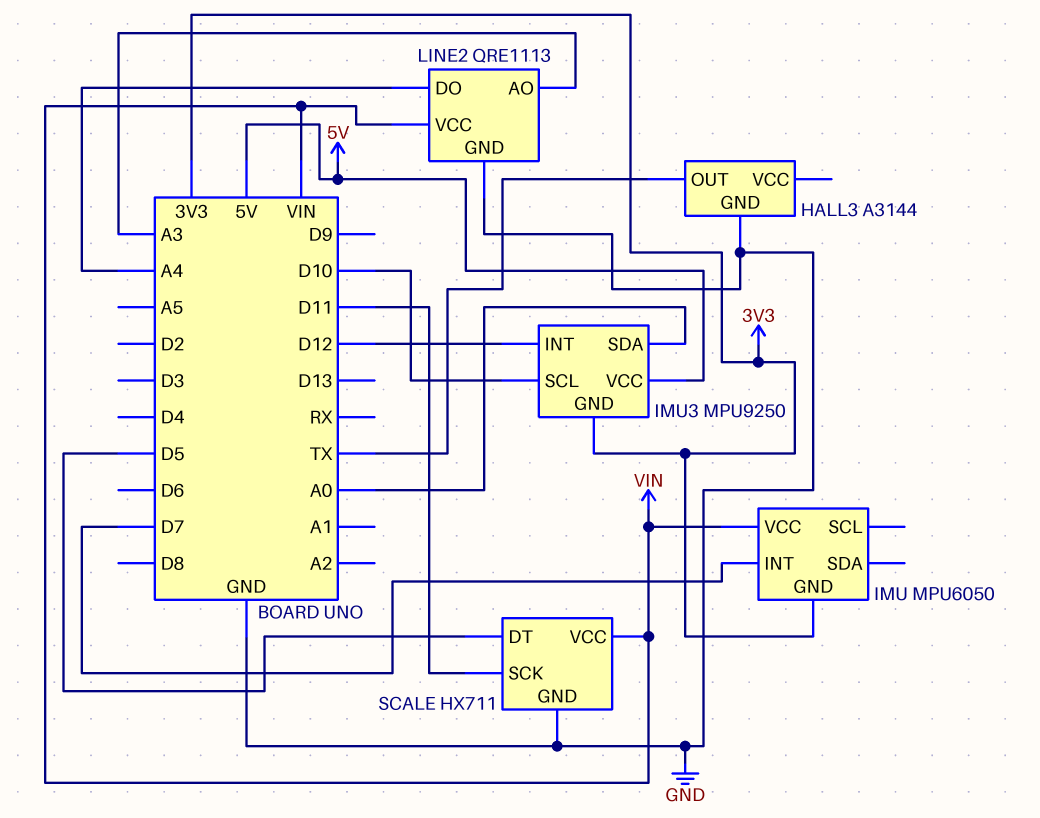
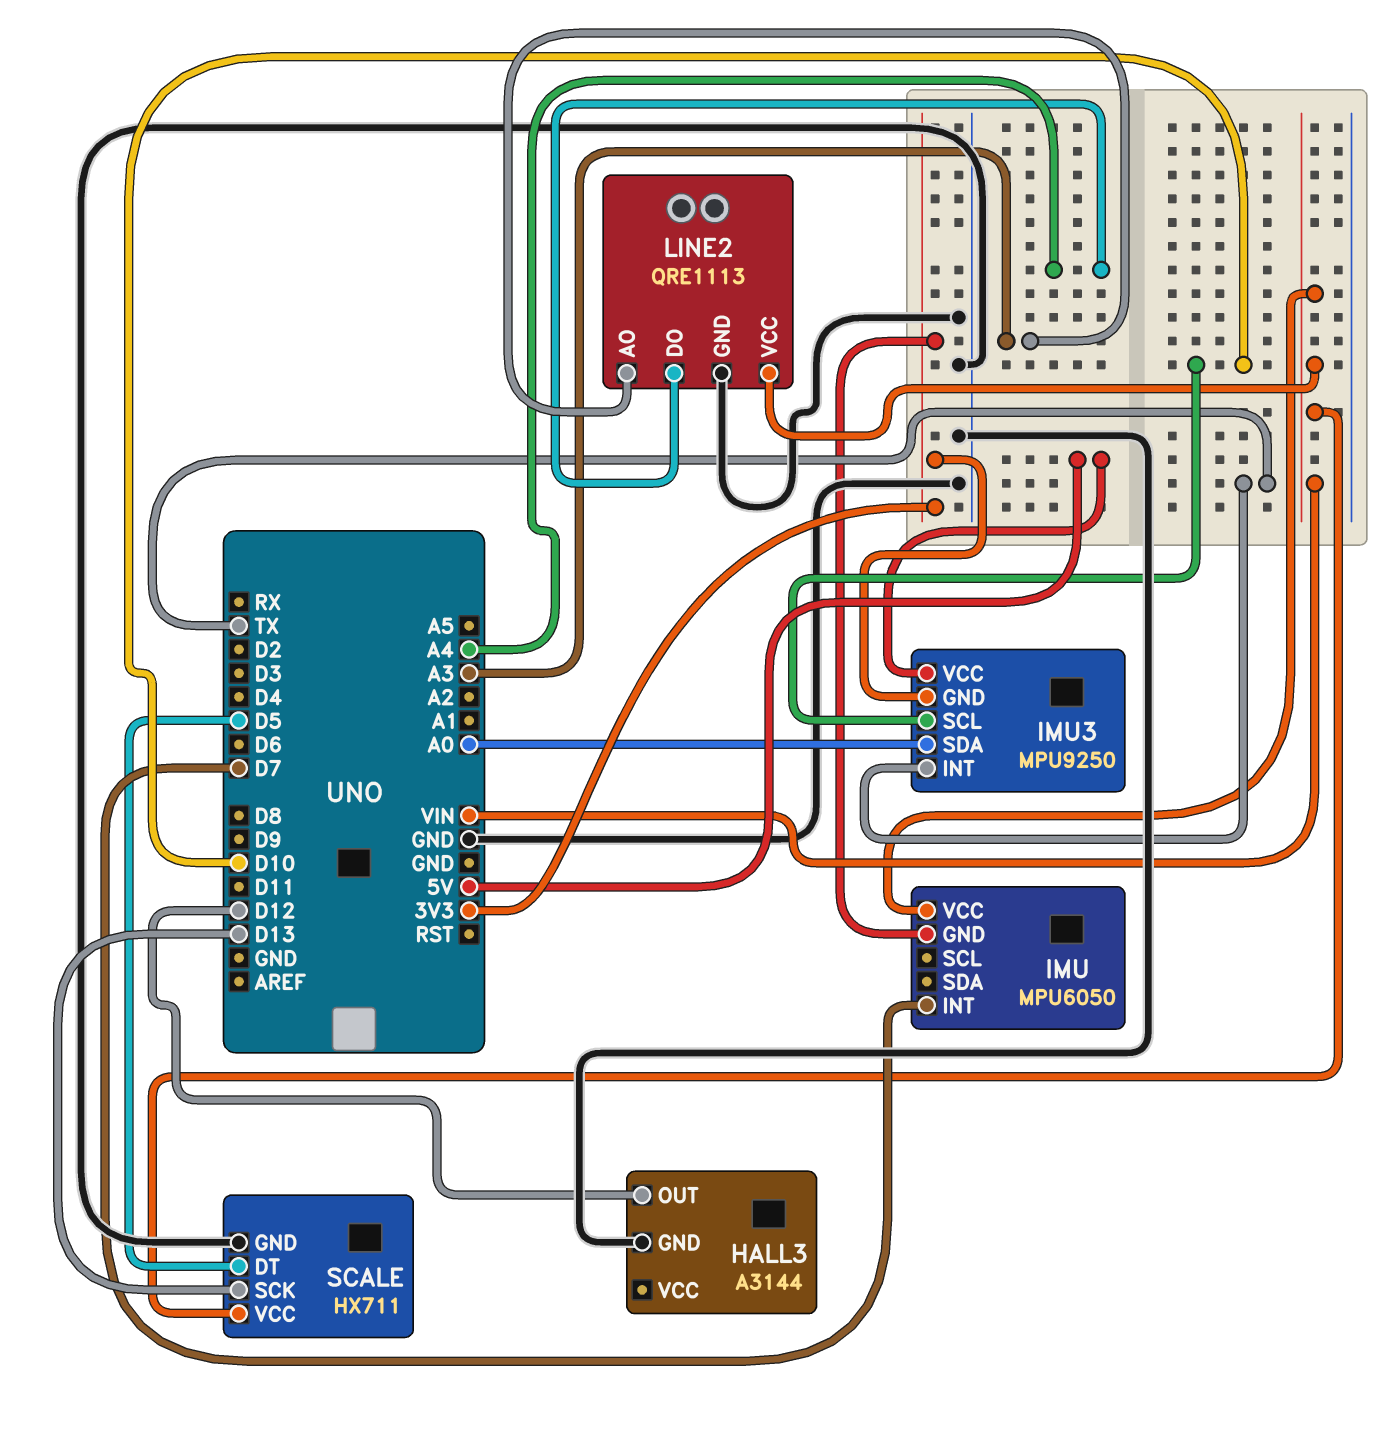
HALL3 pin OUT: TX -> D12
IMU3 pin INT: D12 -> TX
SCALE pin SCK: D11 -> D13

